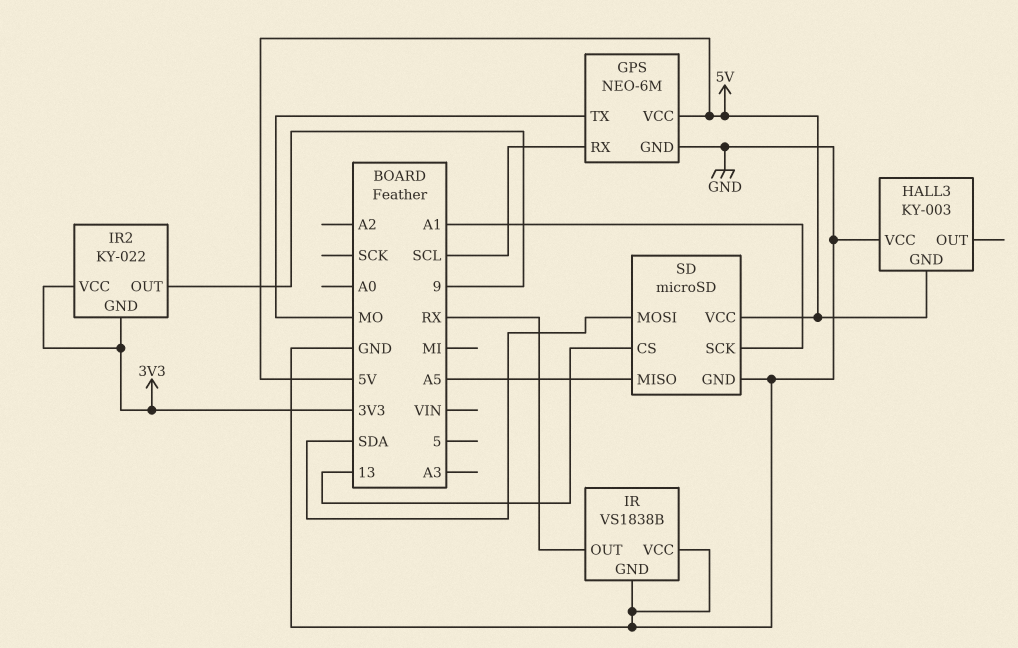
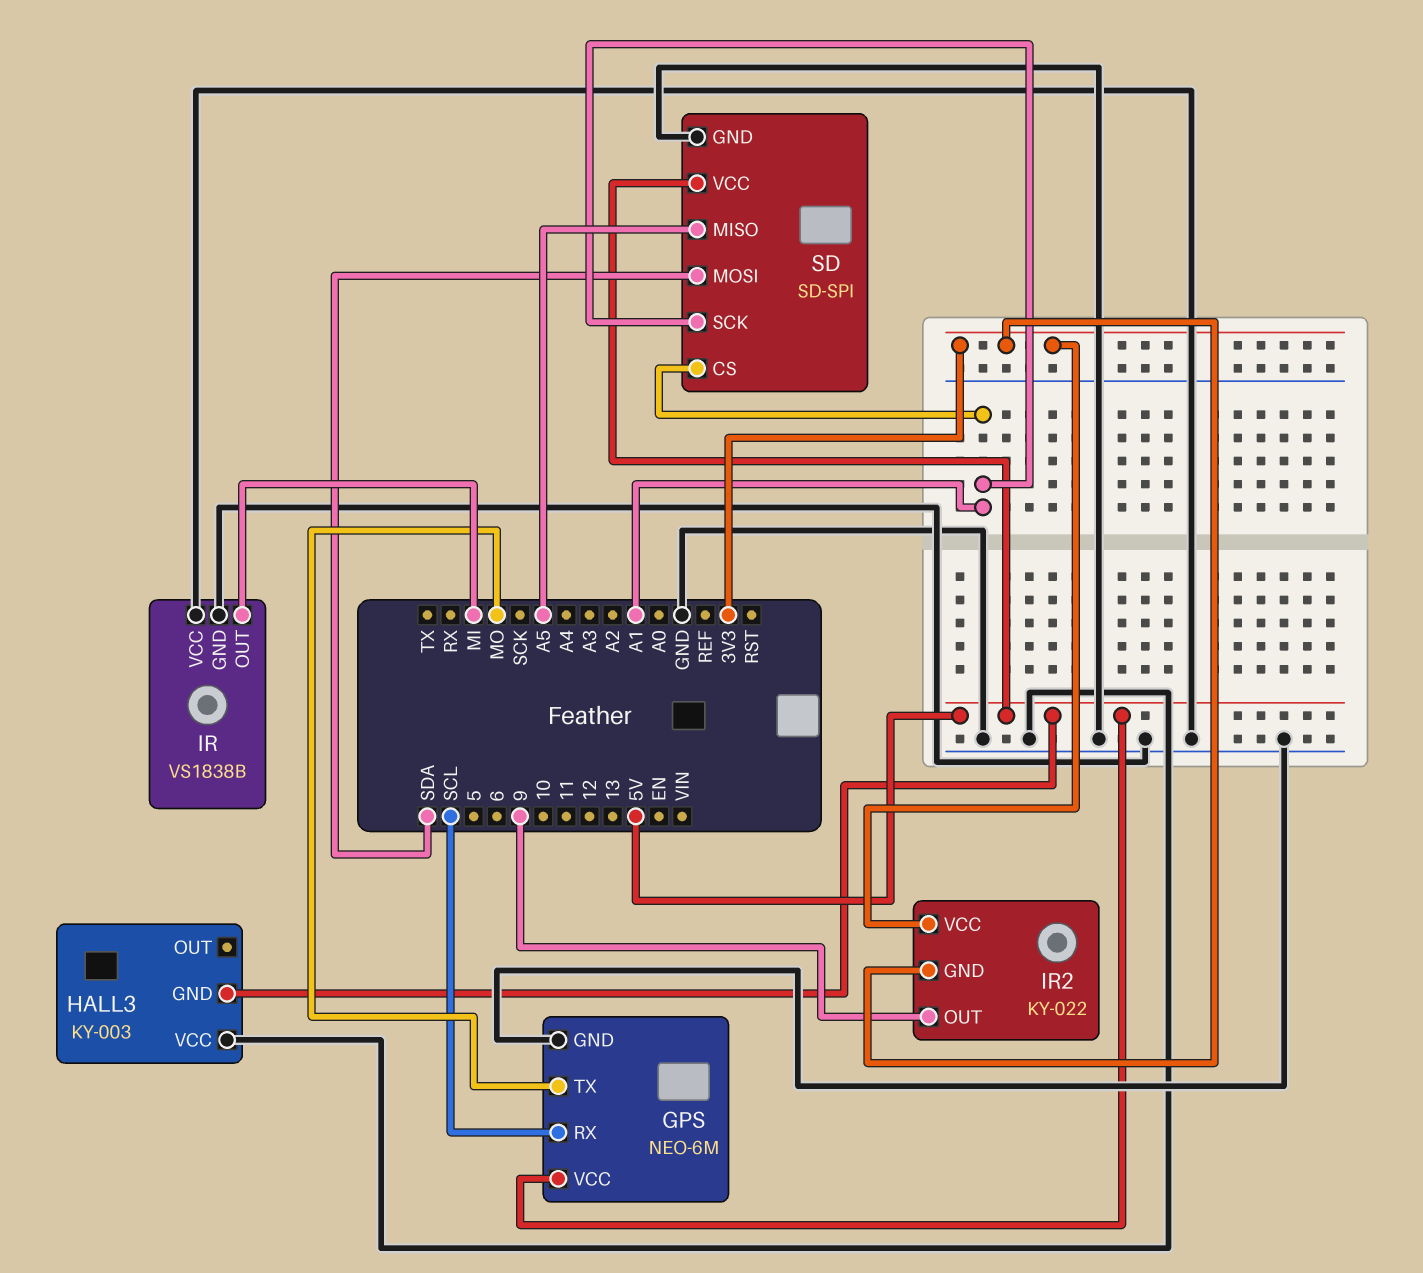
IR pin OUT: RX -> MI
SD: microSD -> SD-SPI
SD pin CS: 13 -> A1

